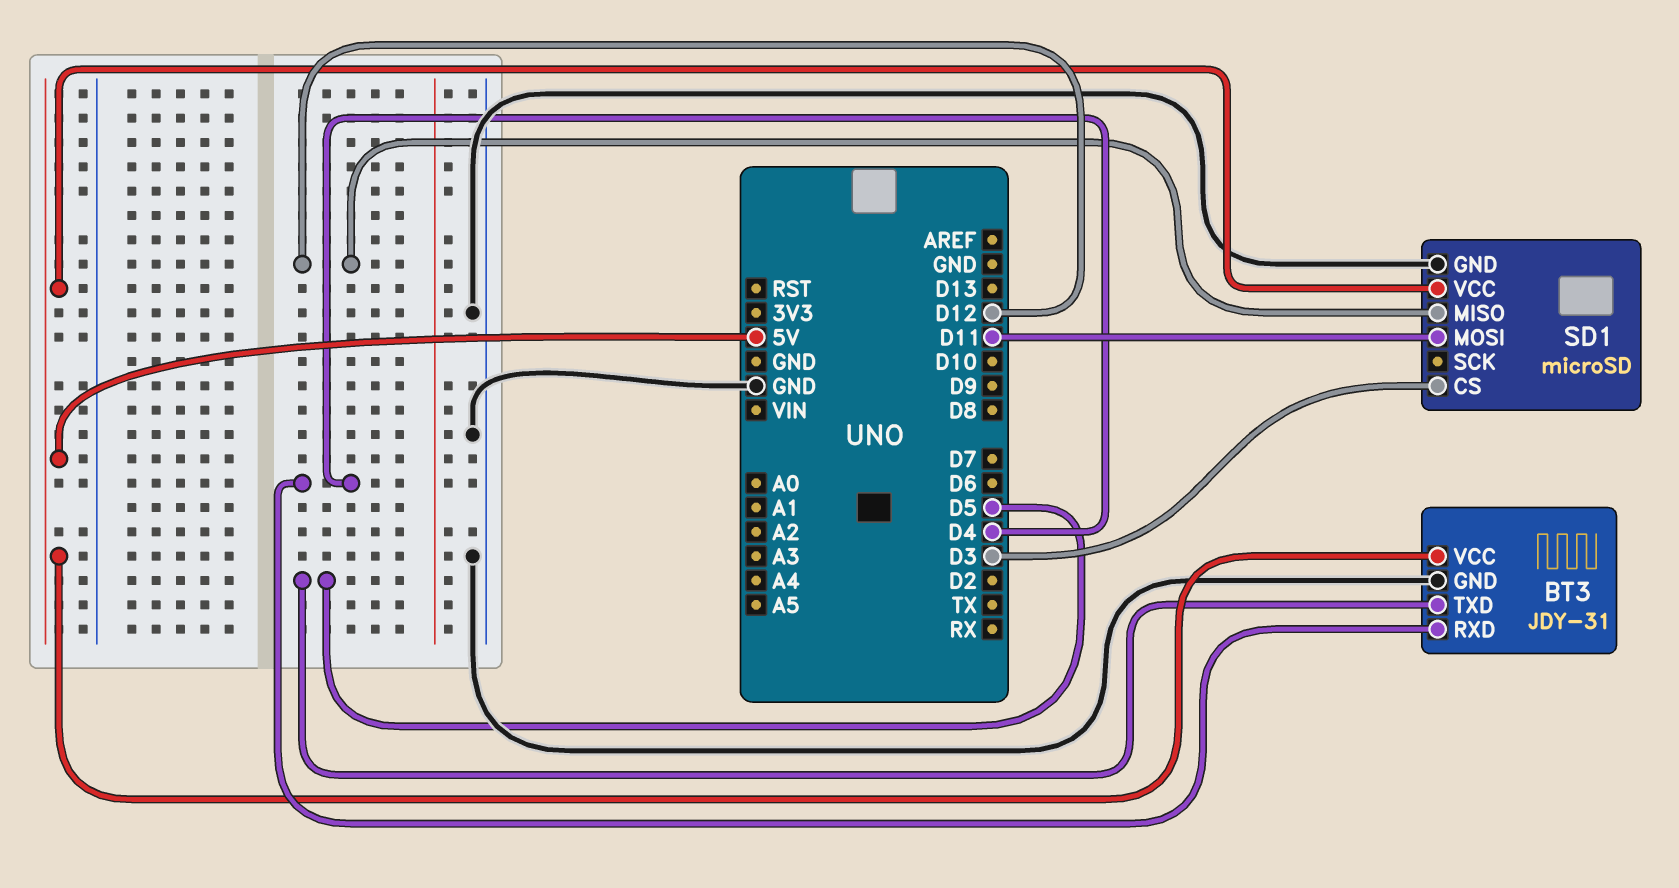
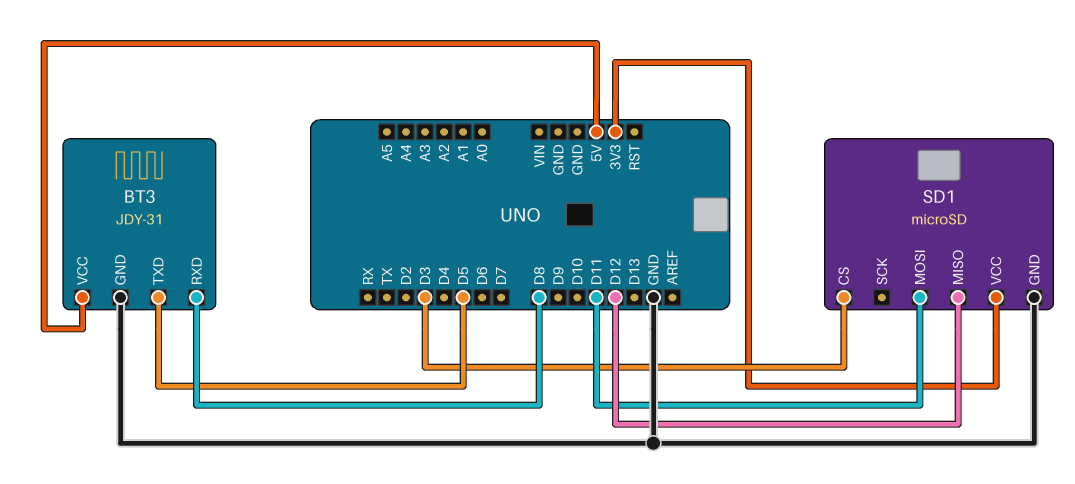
BT3 pin RXD: D4 -> D8
SD1 pin VCC: 5V -> 3V3

